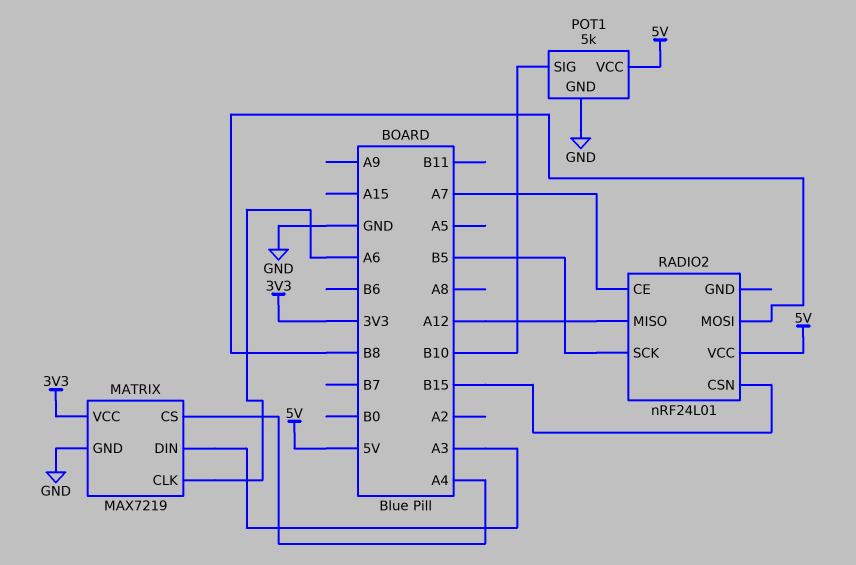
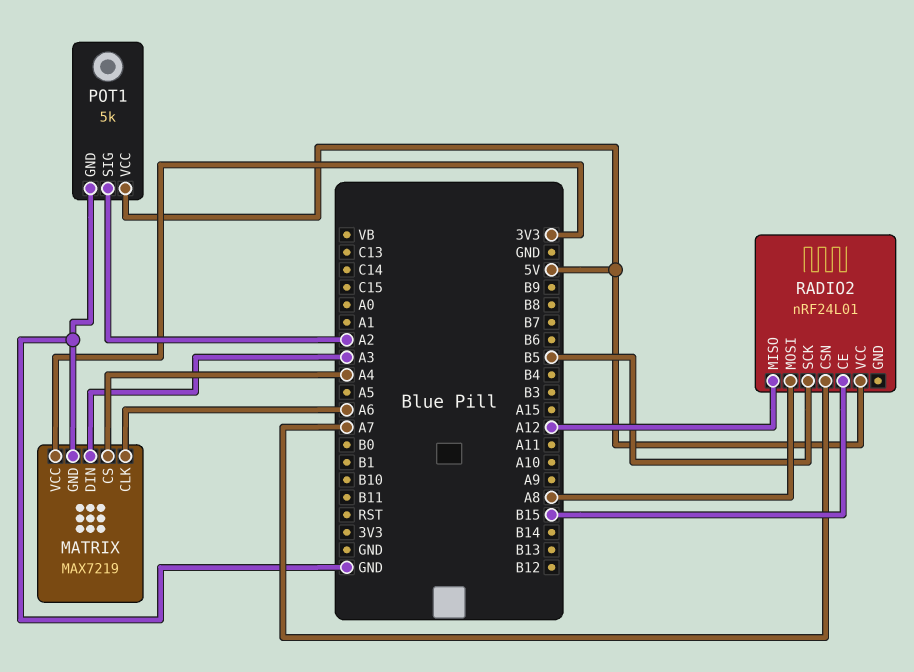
POT1 pin SIG: B10 -> A2
RADIO2 pin CE: A7 -> B15
RADIO2 pin CSN: B15 -> A7
RADIO2 pin MOSI: B8 -> A8

